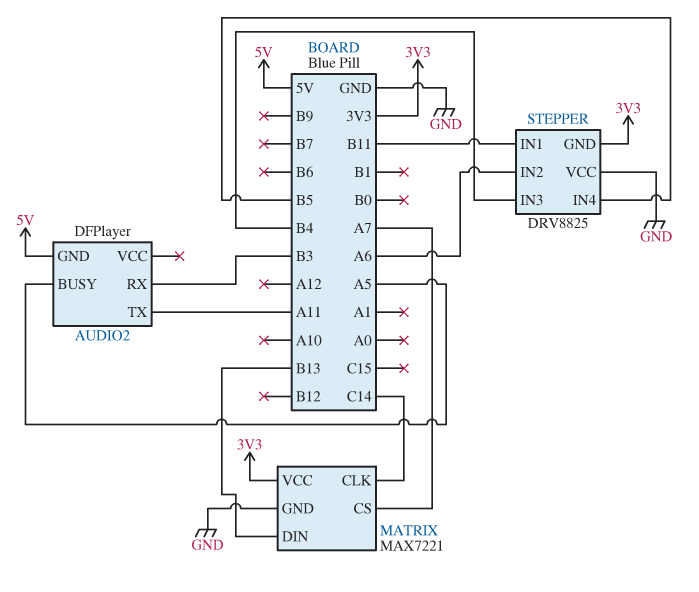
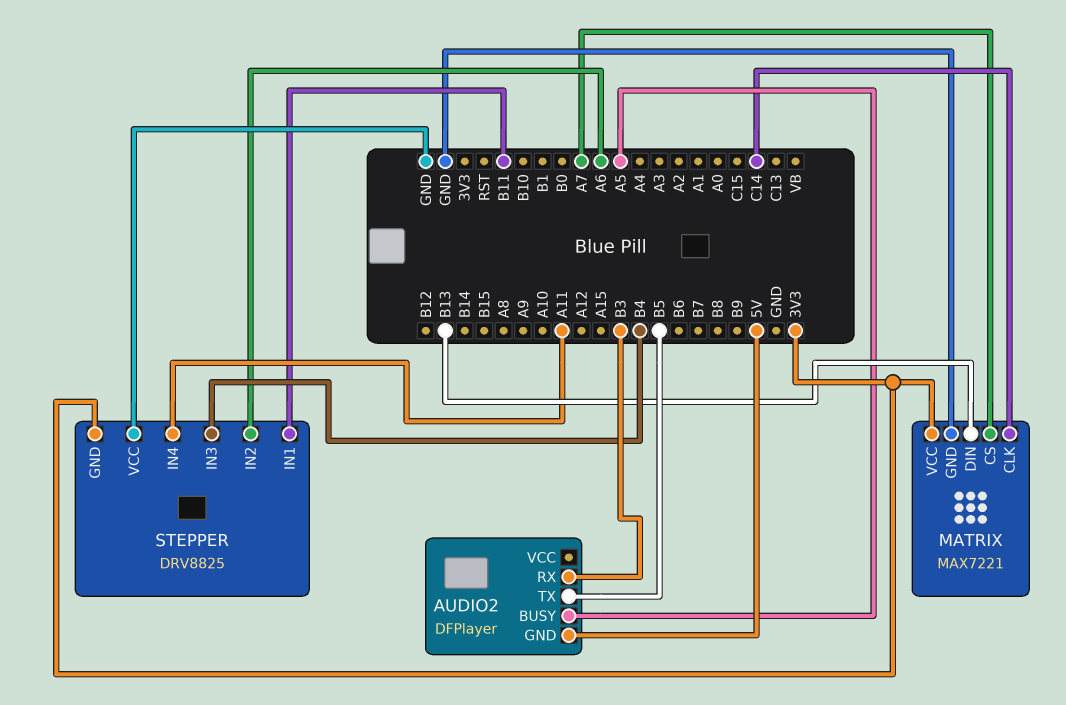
AUDIO2 pin TX: A11 -> B5
STEPPER pin IN4: B5 -> A11

